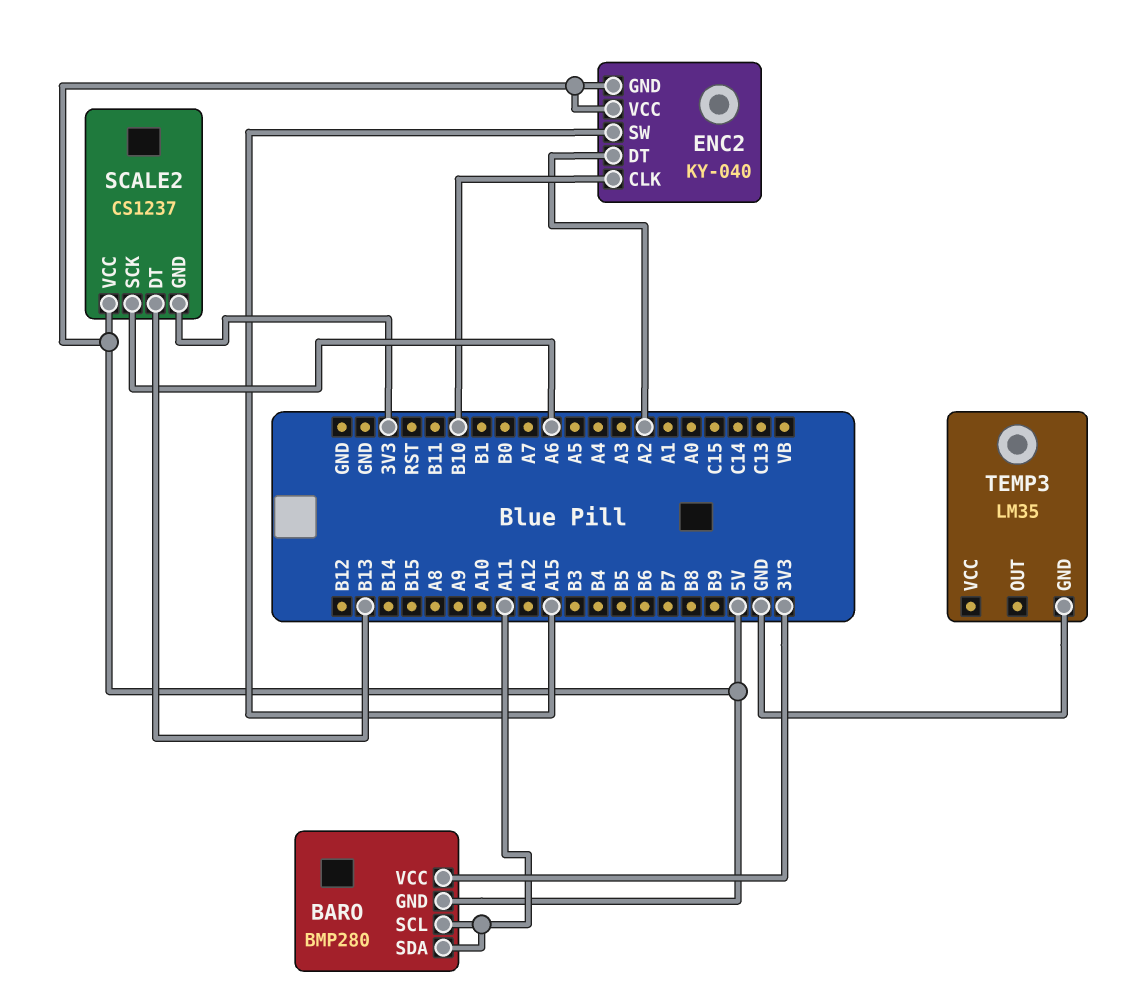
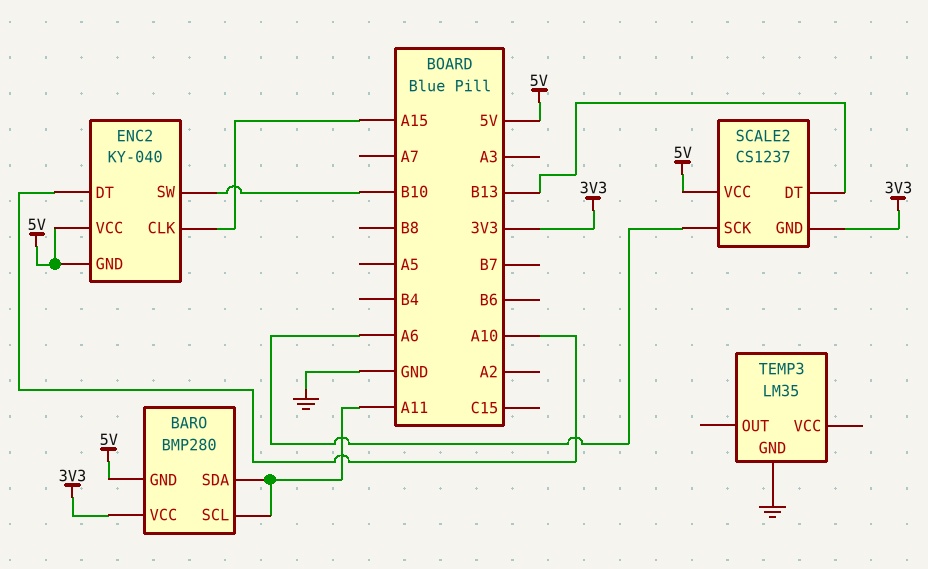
ENC2 pin CLK: B10 -> A15
ENC2 pin DT: A2 -> A10
ENC2 pin SW: A15 -> B10

